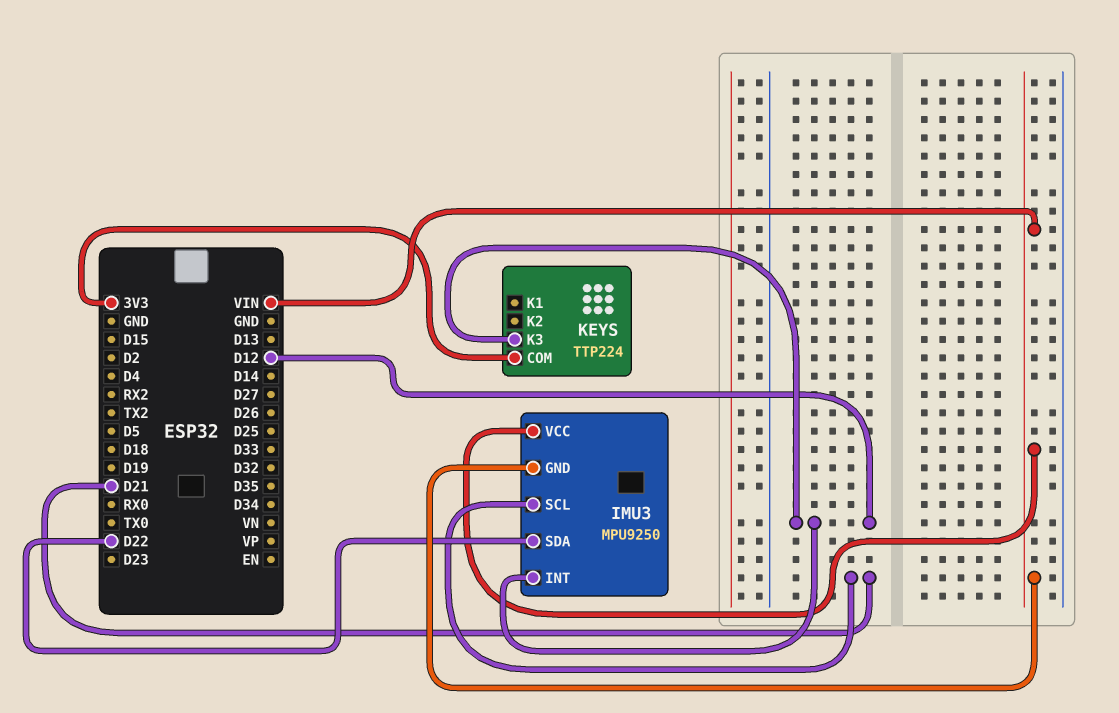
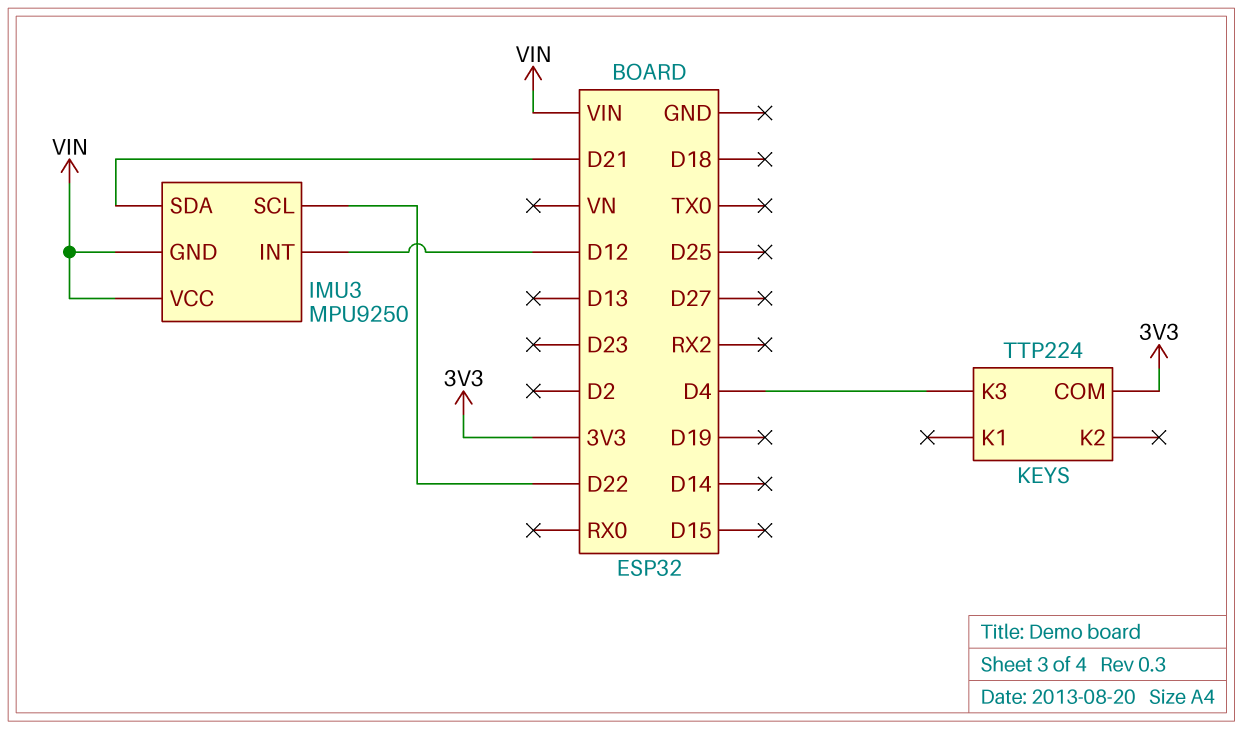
IMU3 pin SCL: D21 -> D22
IMU3 pin SDA: D22 -> D21
KEYS pin K3: D12 -> D4

